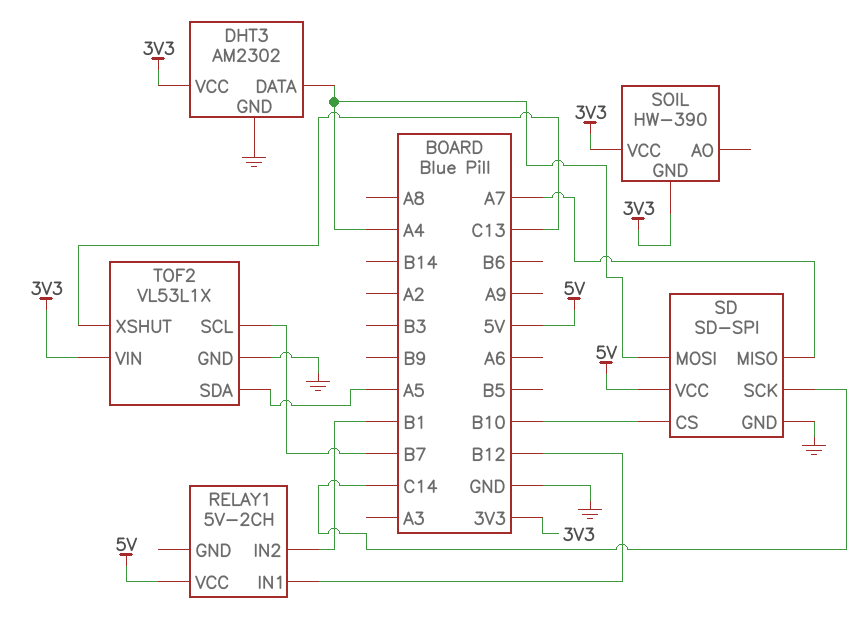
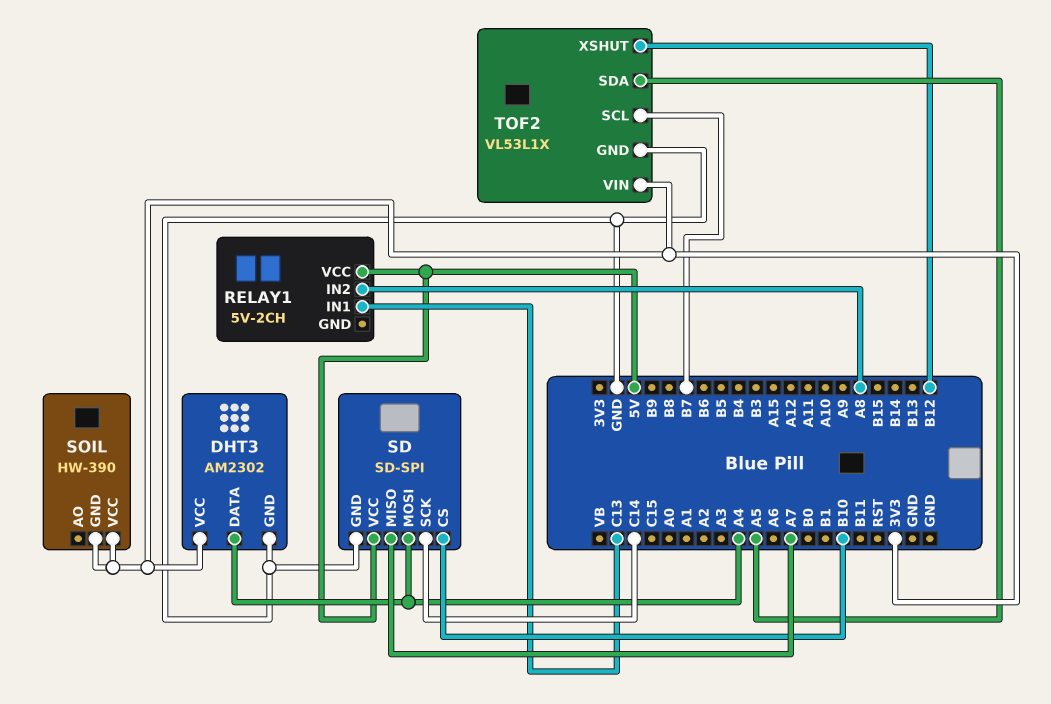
RELAY1 pin IN1: B12 -> C13
RELAY1 pin IN2: B1 -> A8
TOF2 pin XSHUT: C13 -> B12

